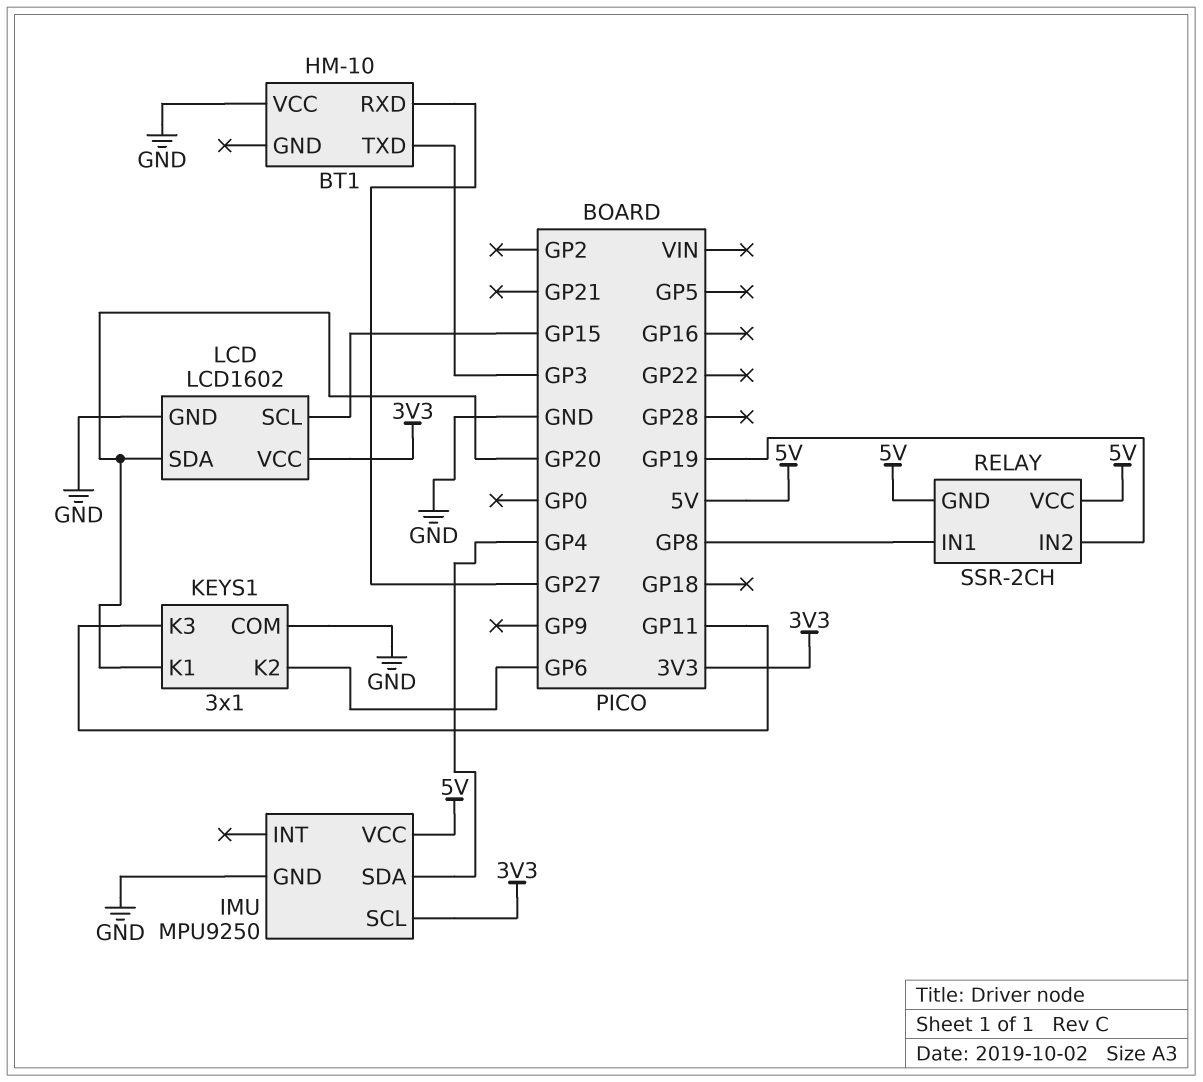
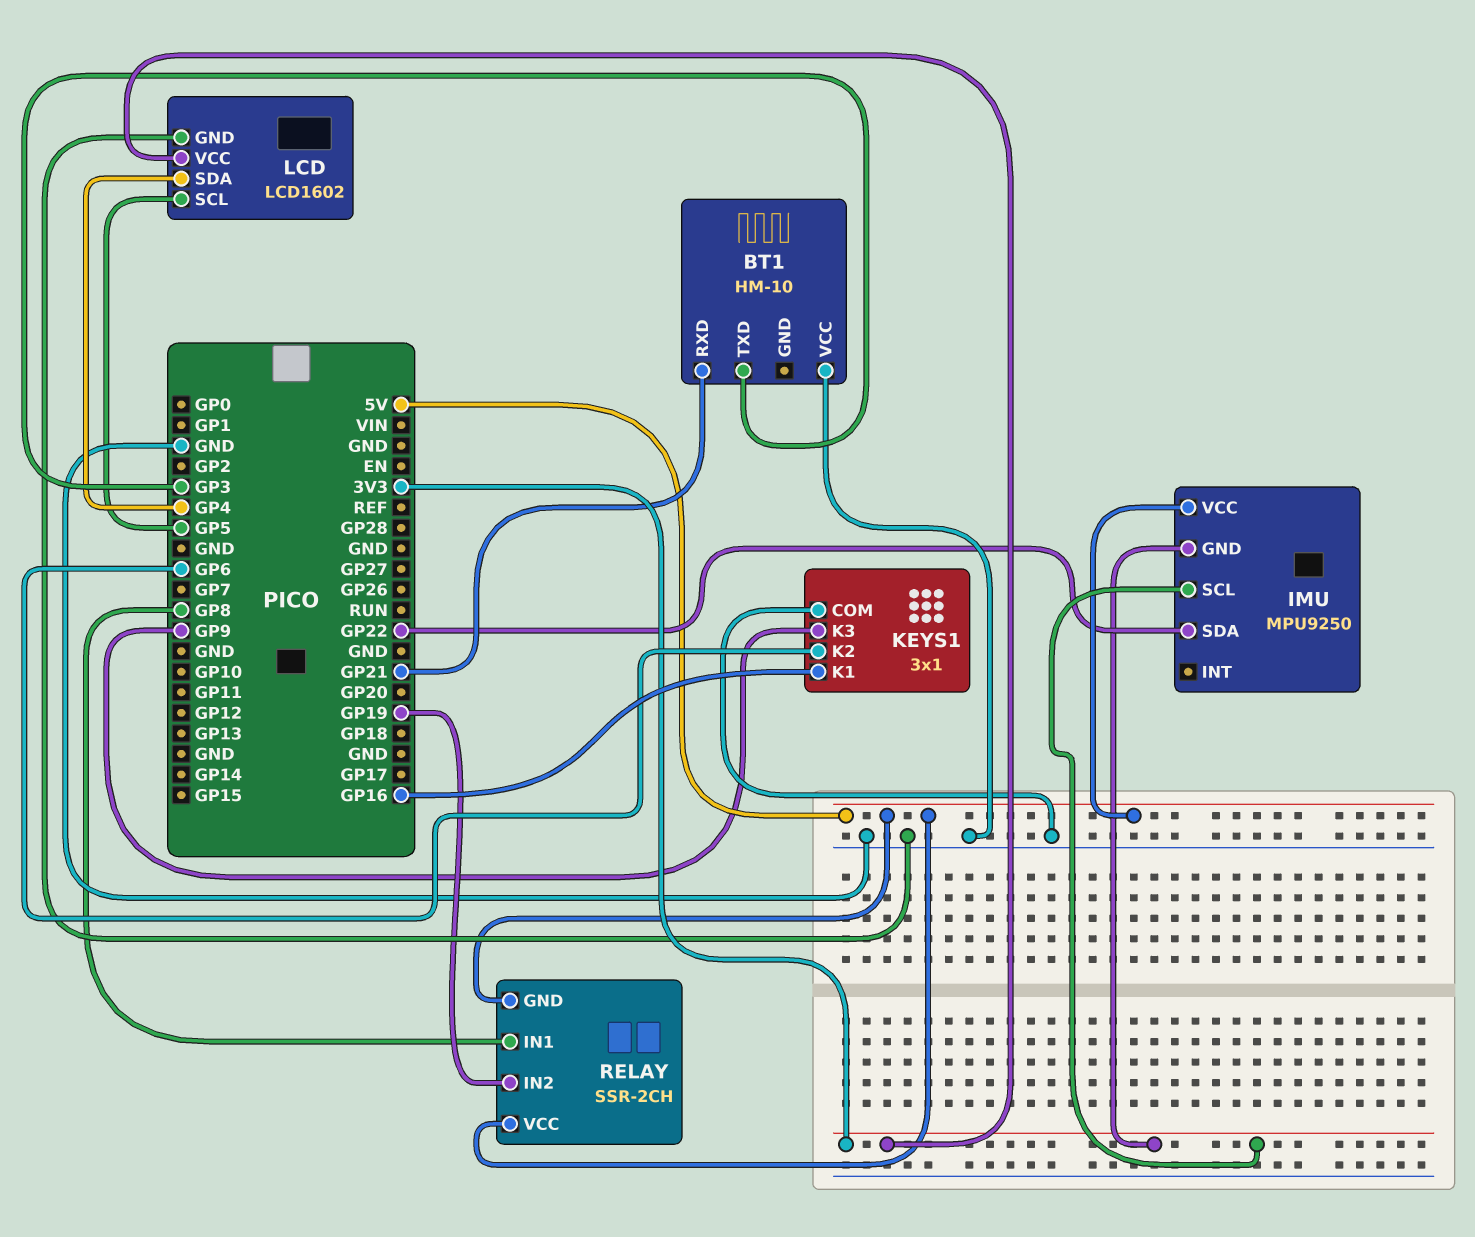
BT1 pin RXD: GP27 -> GP21
IMU pin GND: GND -> 3V3
IMU pin SDA: GP4 -> GP22
KEYS1 pin K1: GP20 -> GP16
KEYS1 pin K3: GP11 -> GP9
LCD pin SCL: GP15 -> GP5
LCD pin SDA: GP20 -> GP4

